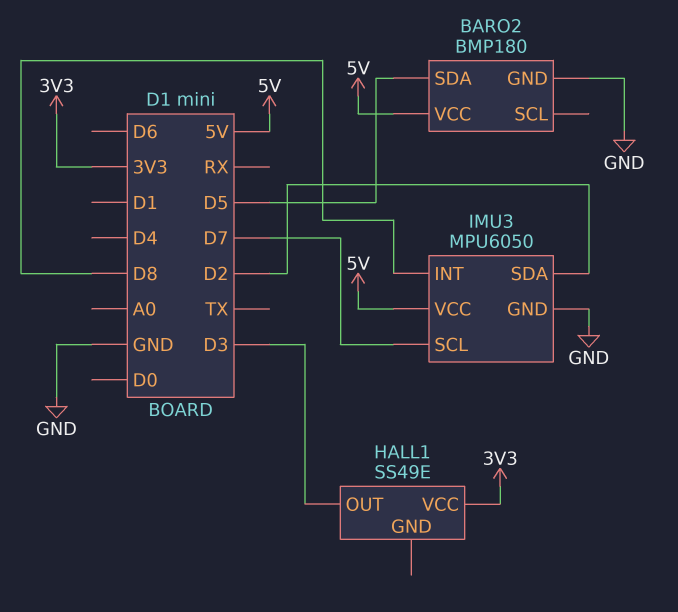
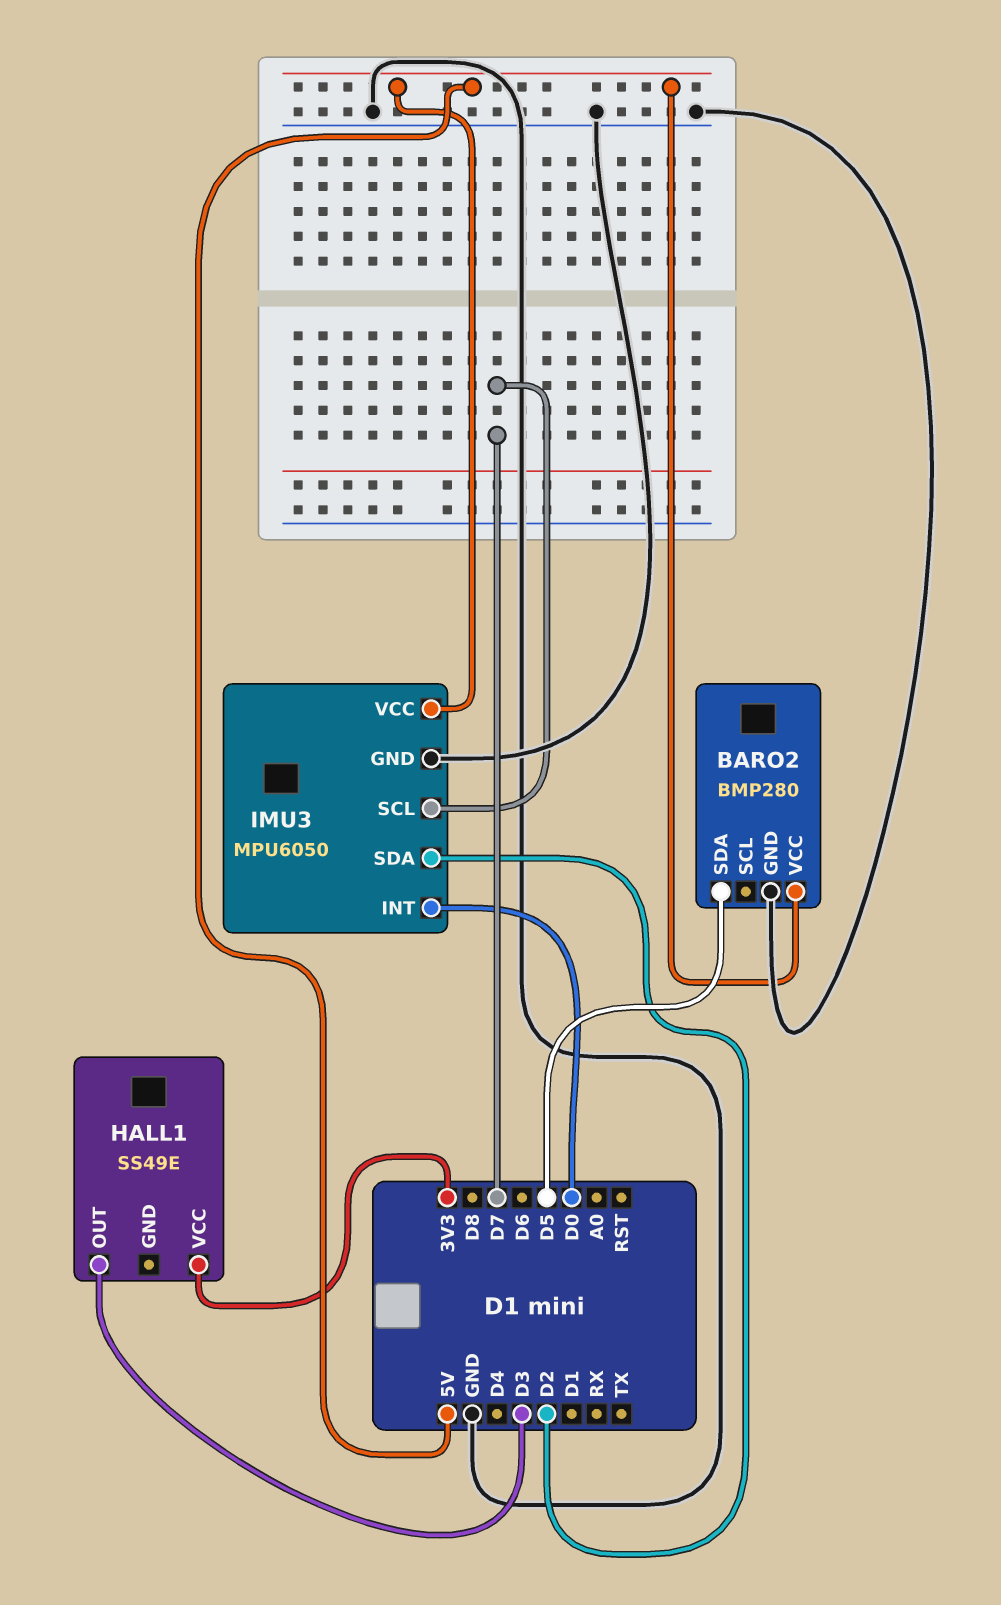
BARO2: BMP180 -> BMP280
IMU3 pin INT: D8 -> D0

